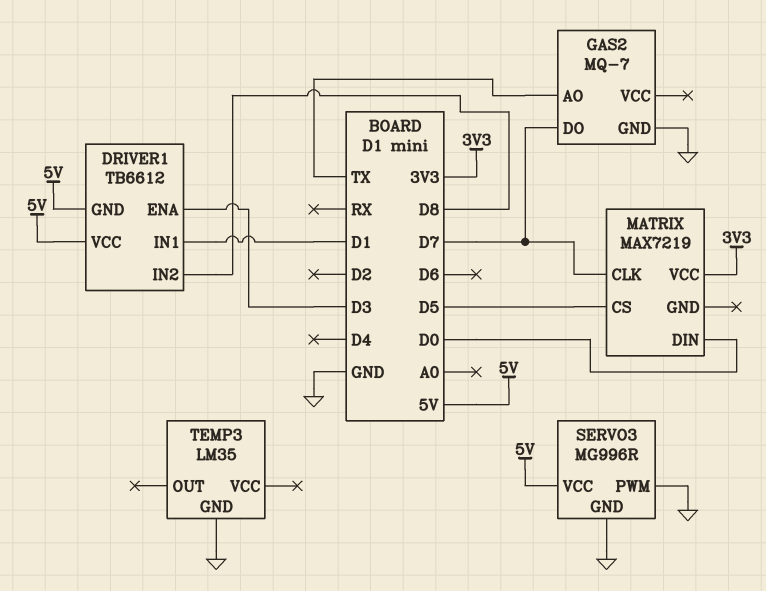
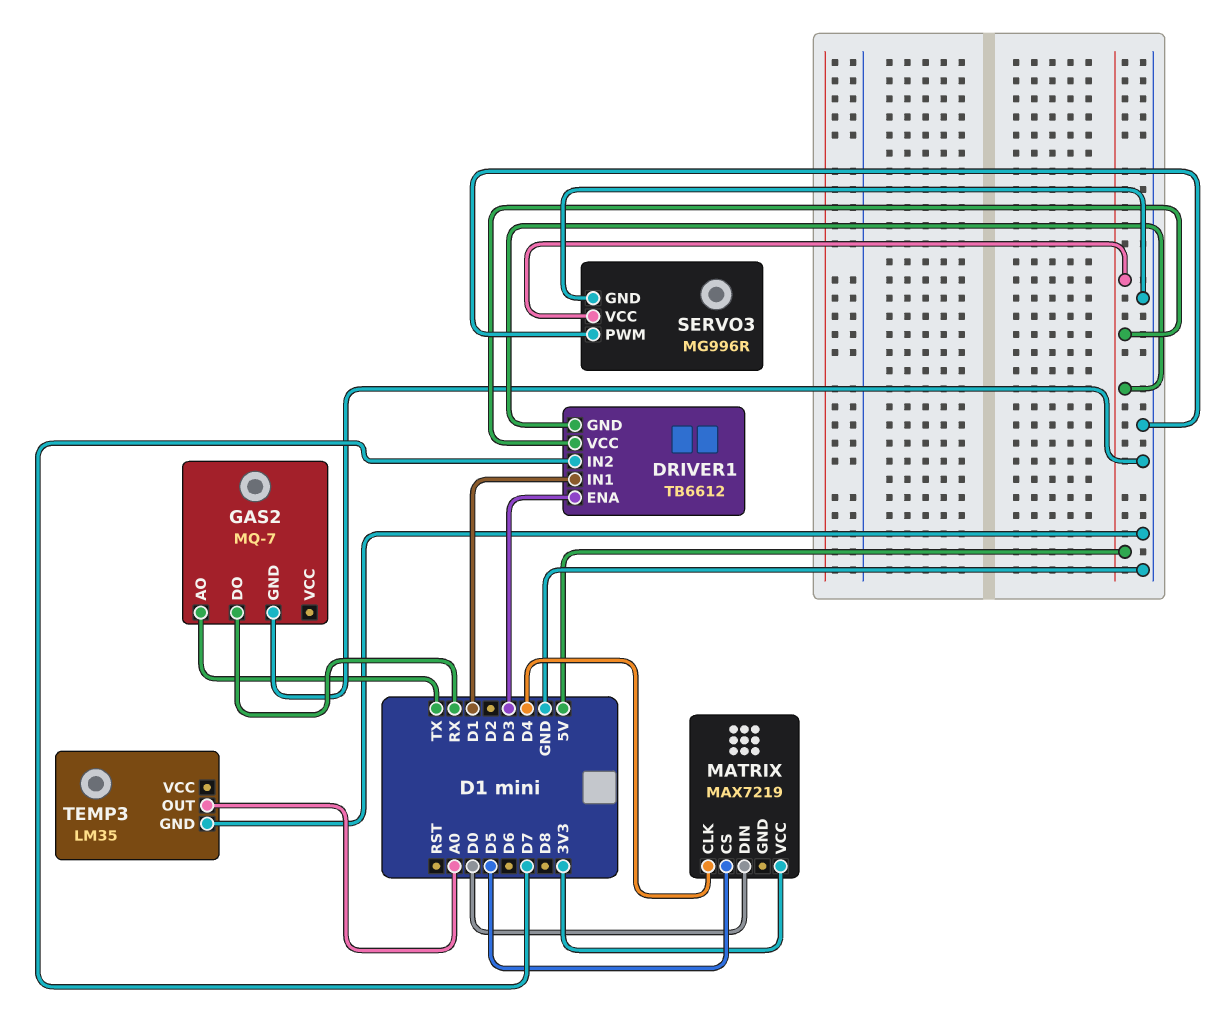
DRIVER1 pin IN2: D8 -> D7
GAS2 pin DO: D7 -> RX
MATRIX pin CLK: D7 -> D4
TEMP3 pin OUT: none -> A0

